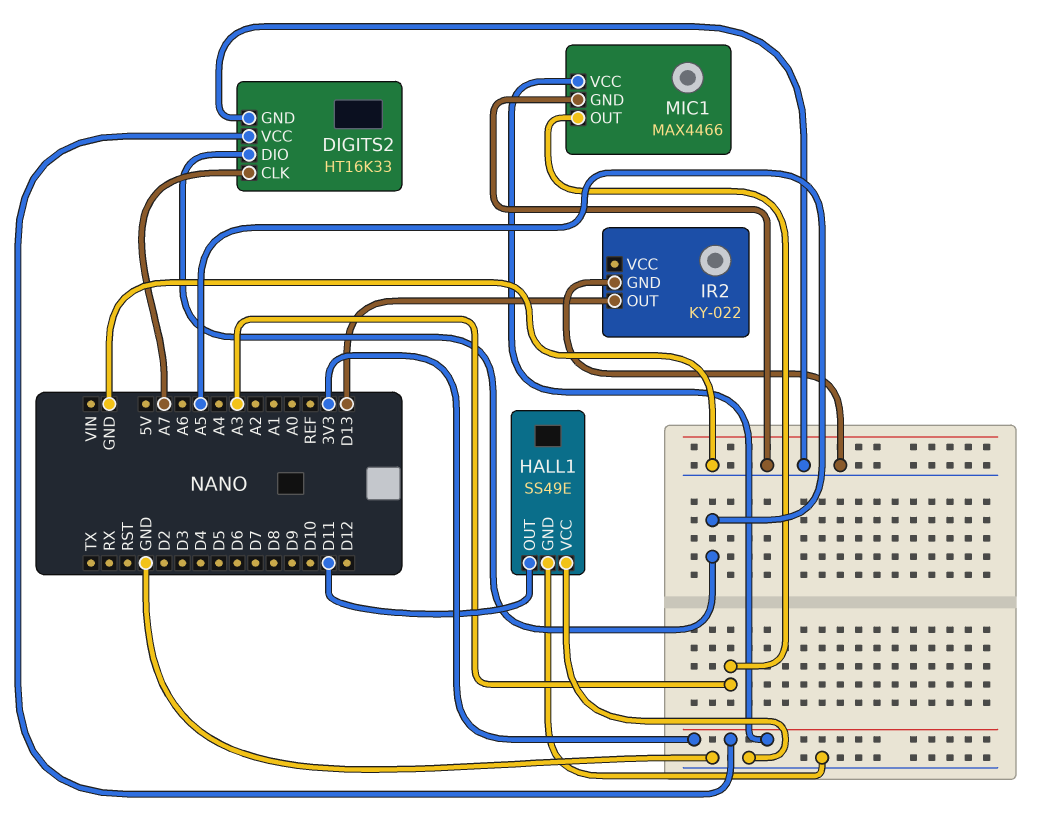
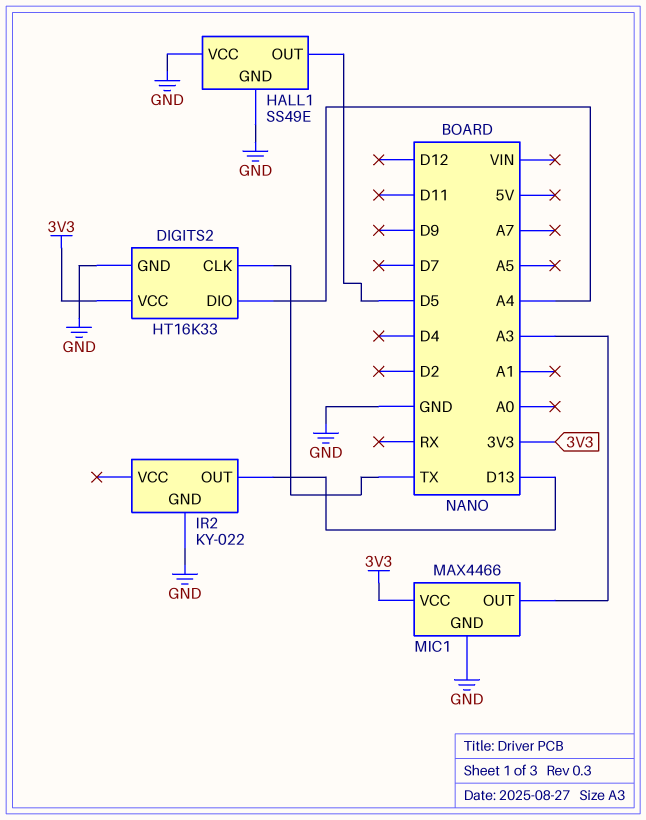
DIGITS2 pin CLK: A7 -> TX
DIGITS2 pin DIO: A5 -> A4
HALL1 pin OUT: D11 -> D5

